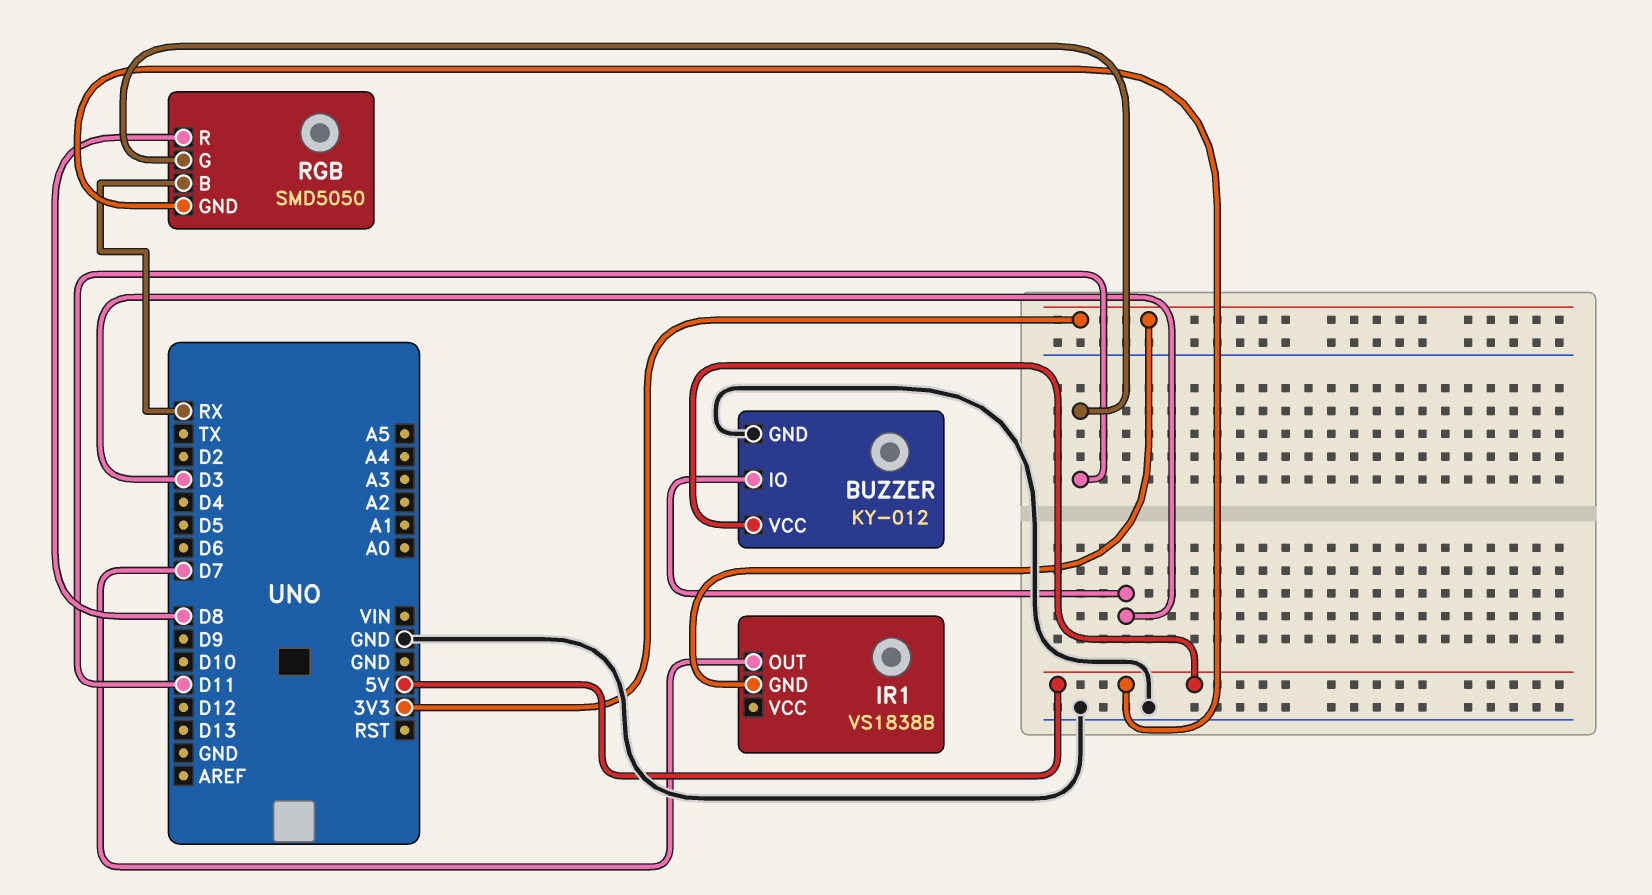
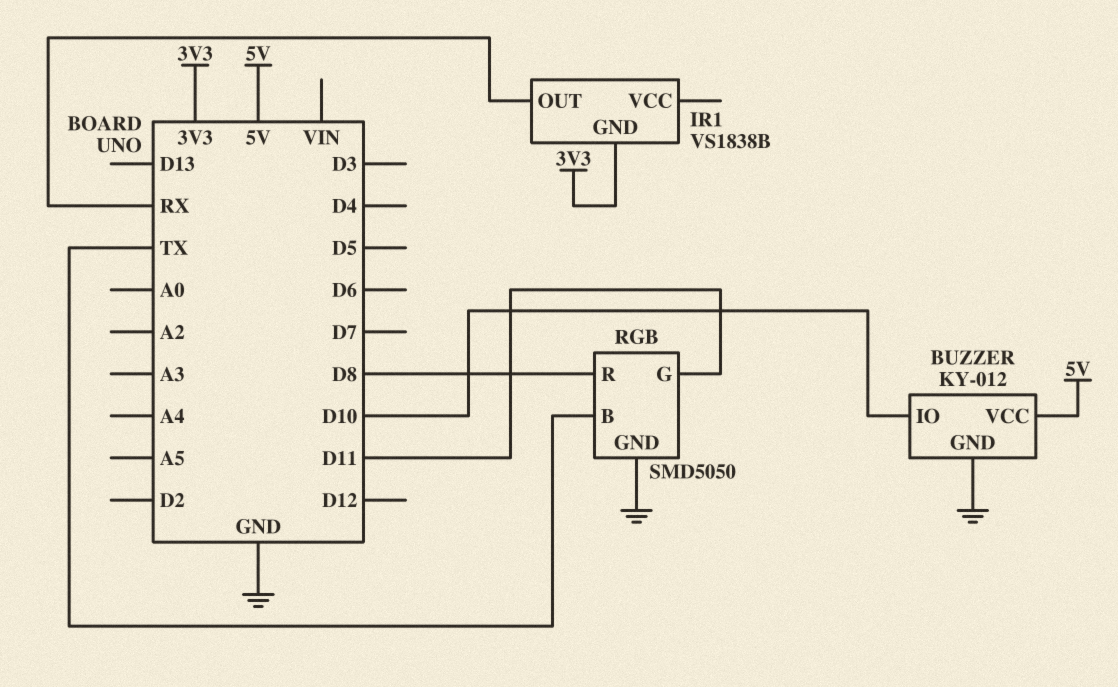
BUZZER pin IO: D3 -> D10
IR1 pin OUT: D7 -> RX
RGB pin B: RX -> TX
RGB pin GND: 5V -> GND

